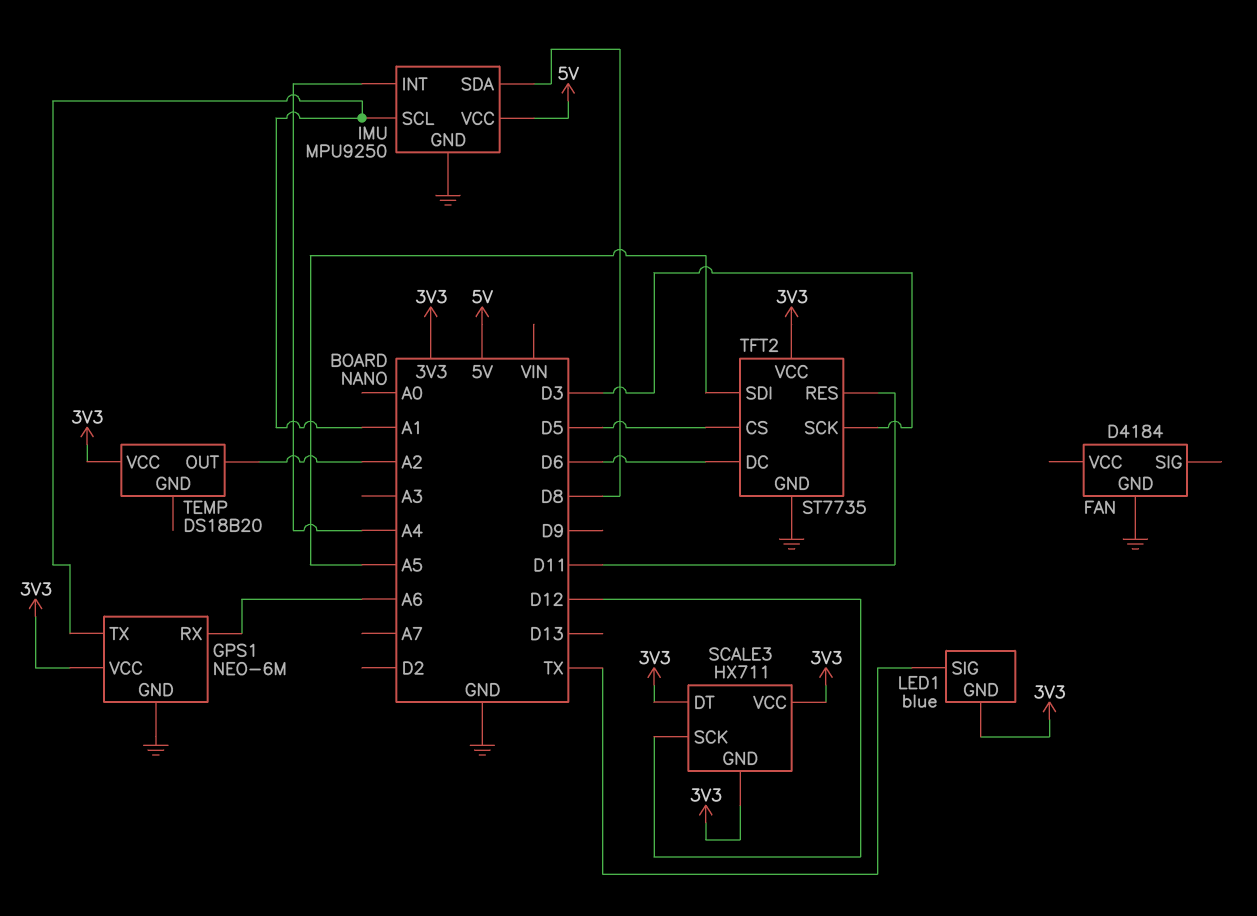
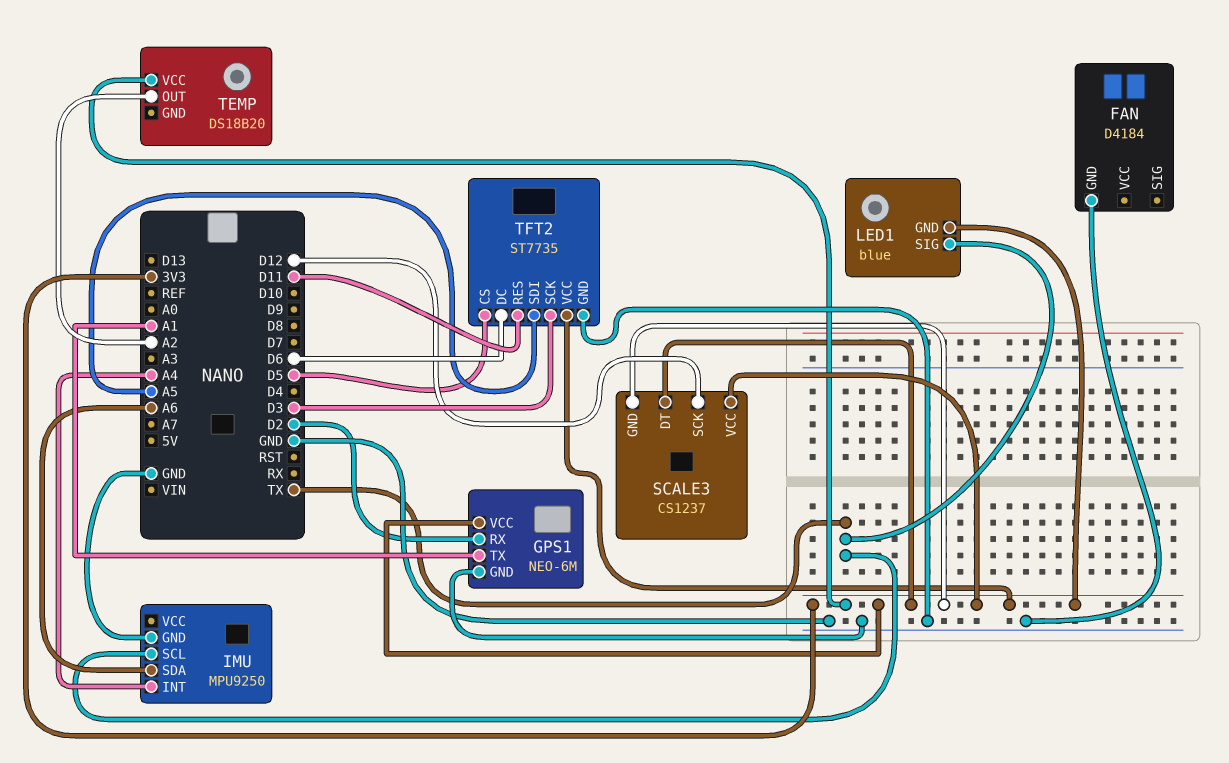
GPS1 pin RX: A6 -> D2
IMU pin SCL: A1 -> TX
IMU pin SDA: D8 -> A6
IMU pin VCC: 5V -> none
SCALE3: HX711 -> CS1237

